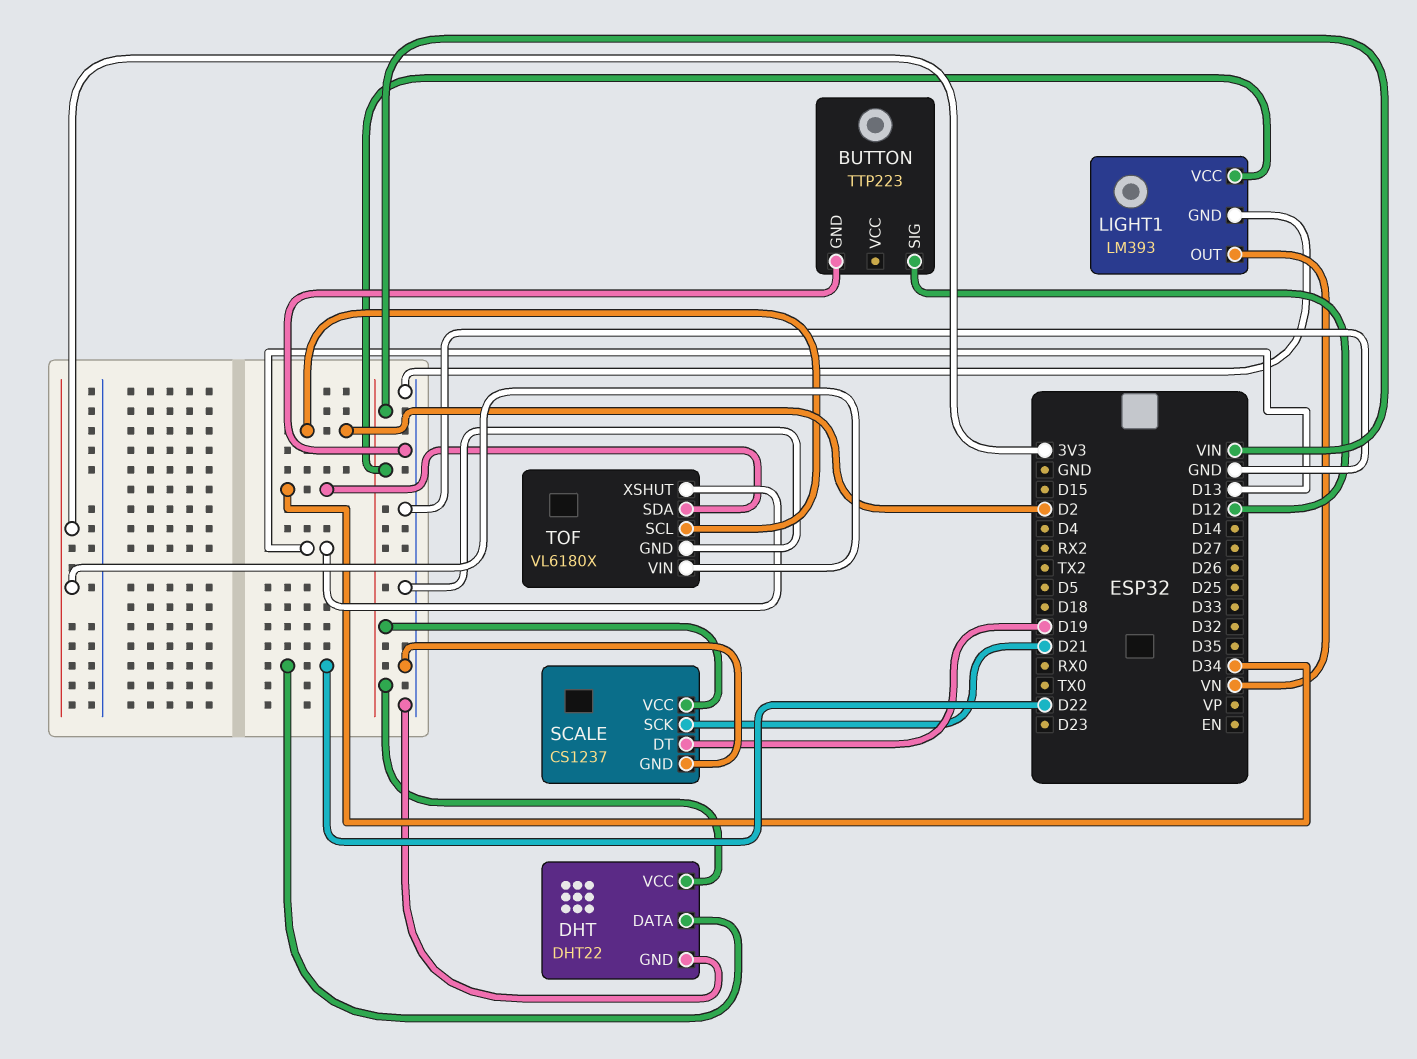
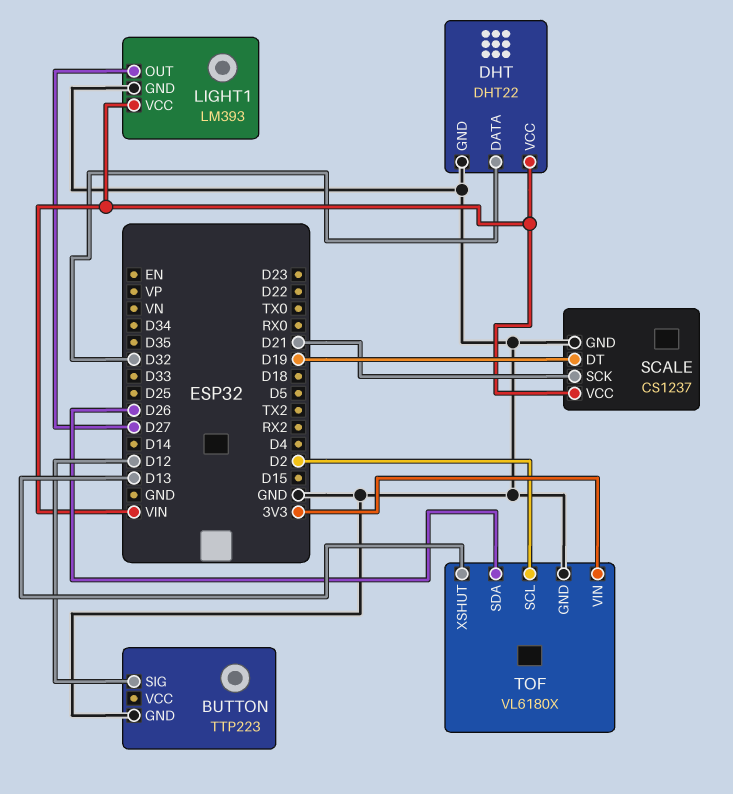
DHT pin DATA: D22 -> D32
LIGHT1 pin OUT: VN -> D27
TOF pin SDA: D34 -> D26

